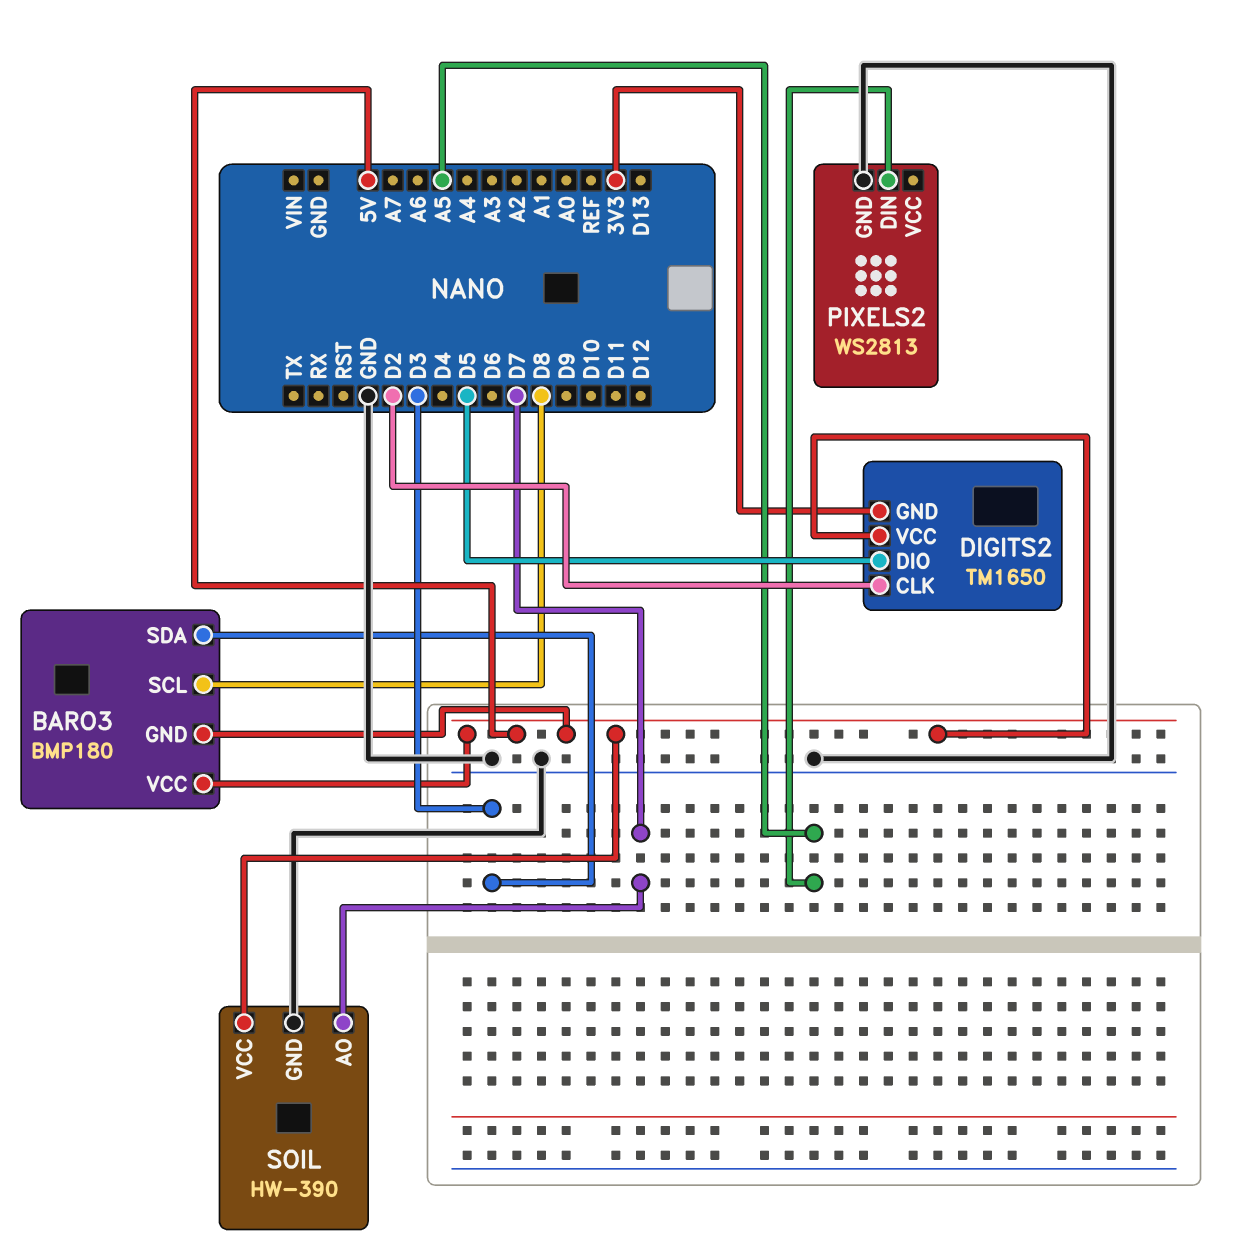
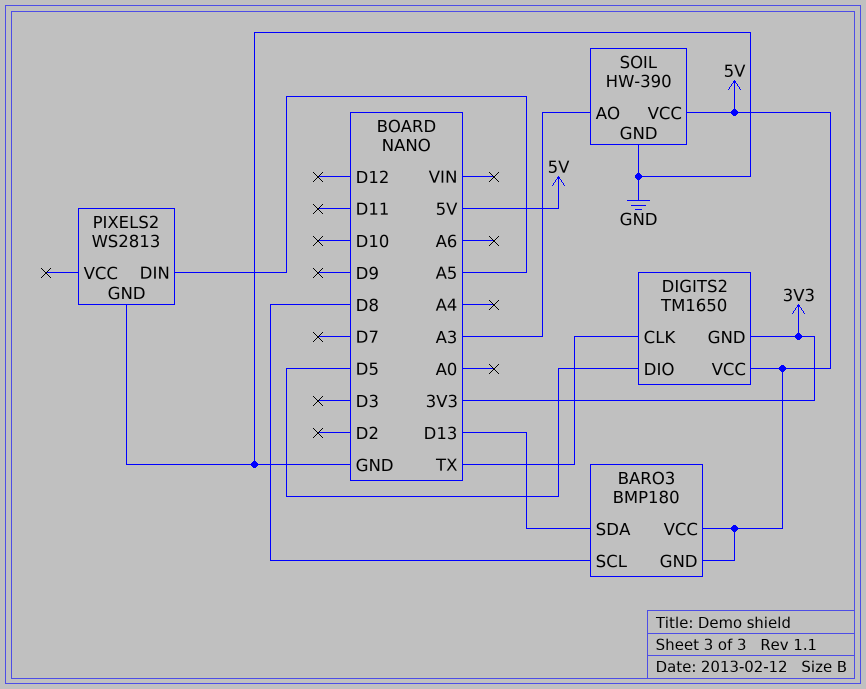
BARO3 pin SDA: D3 -> D13
DIGITS2 pin CLK: D2 -> TX
SOIL pin AO: D7 -> A3

